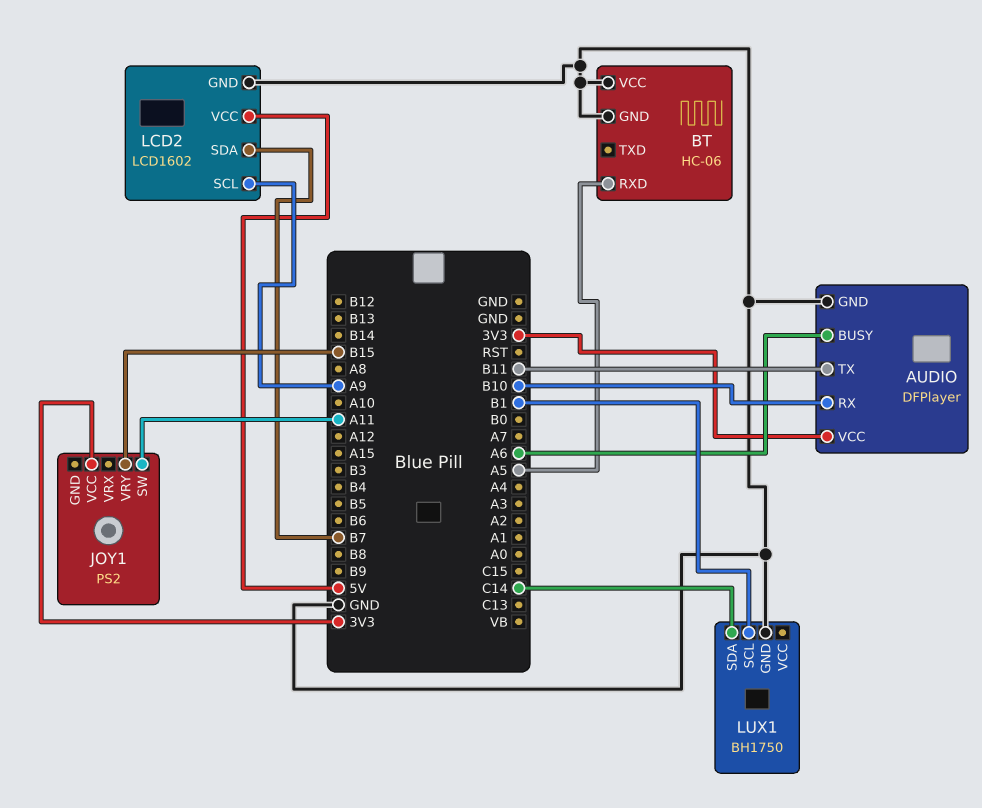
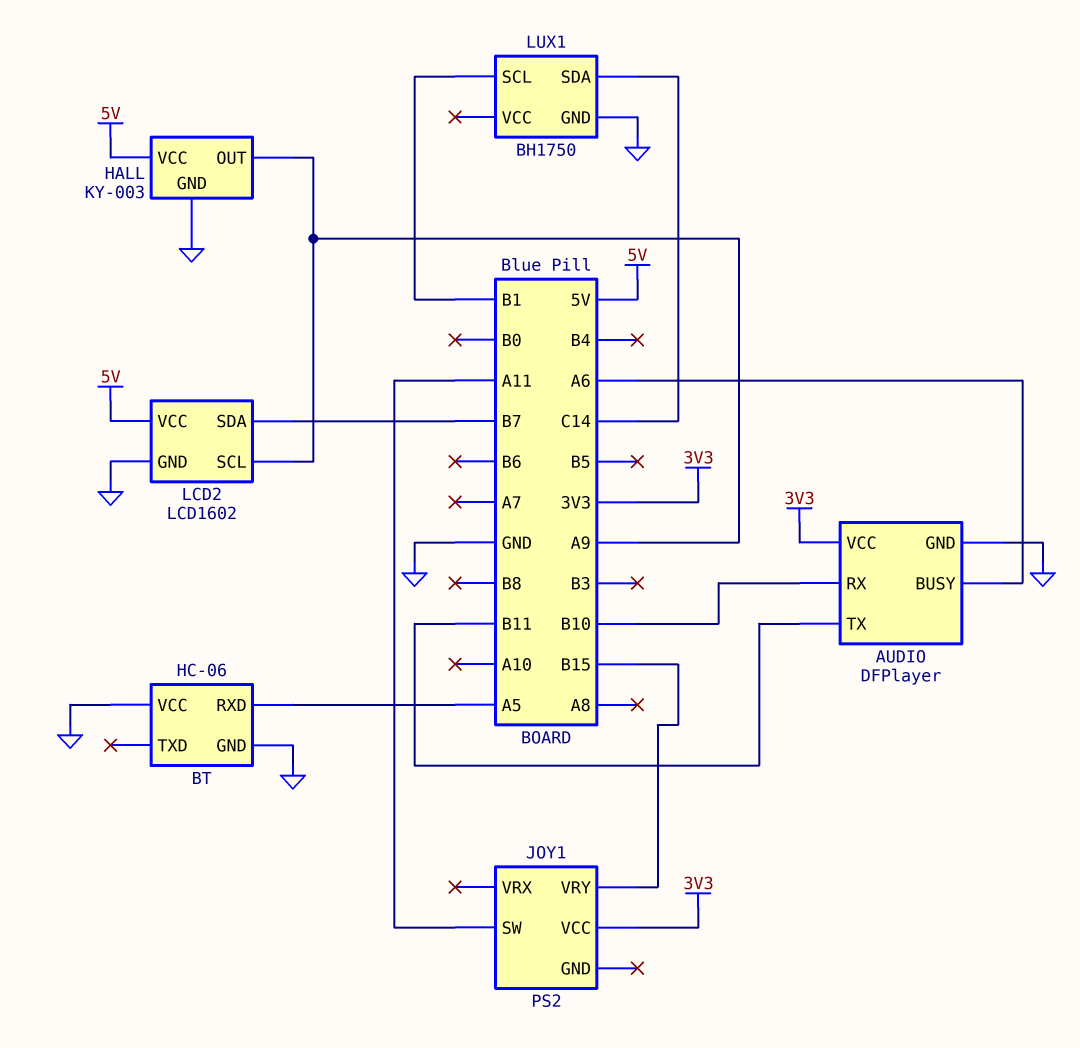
HALL: none -> KY-003
HALL pin GND: none -> GND
HALL pin OUT: none -> A9
HALL pin VCC: none -> 5V

